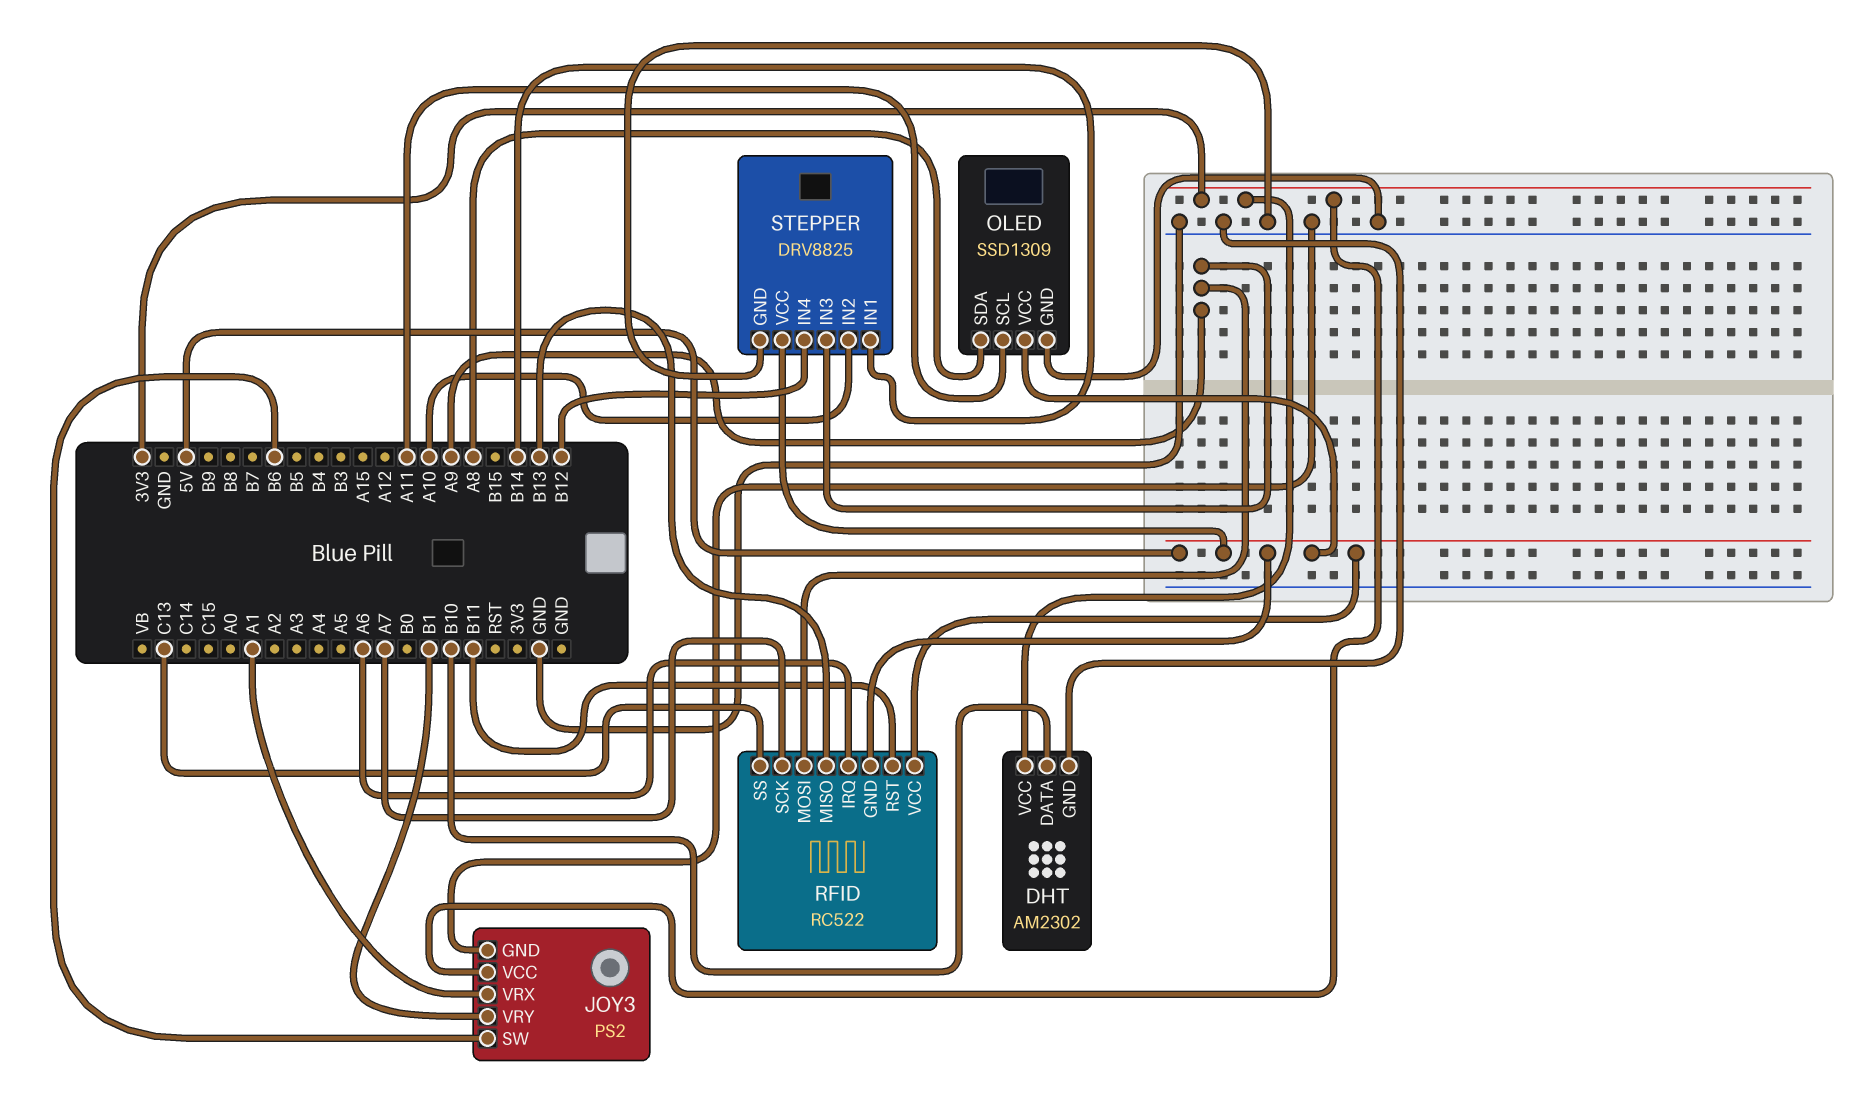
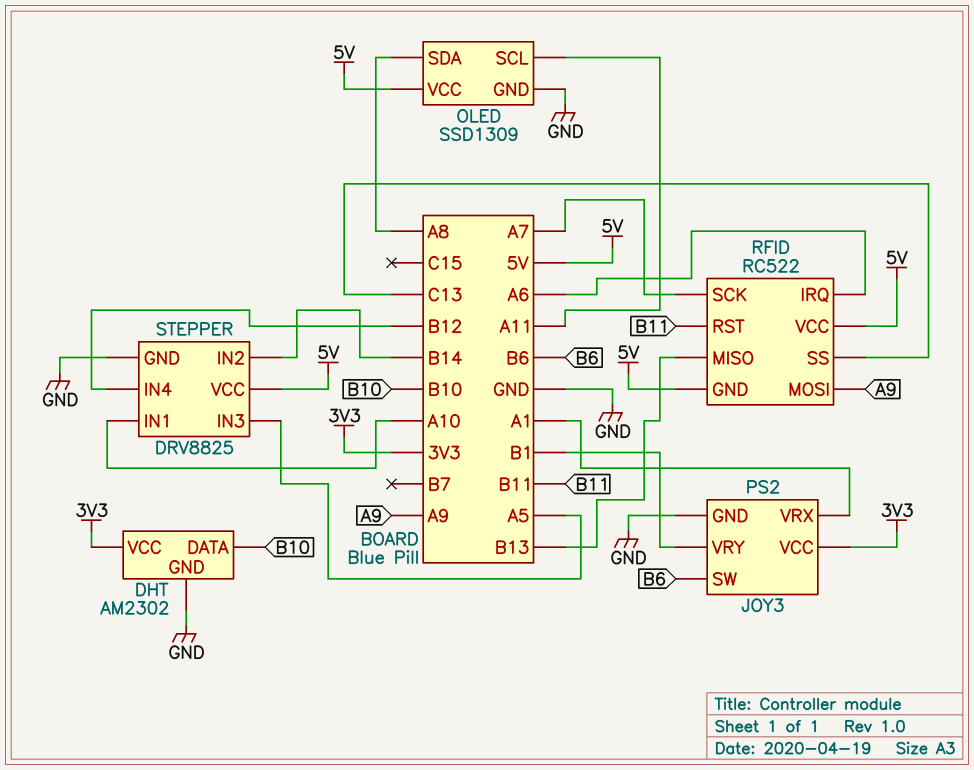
STEPPER pin IN1: B14 -> A10
STEPPER pin IN2: A10 -> B14
STEPPER pin IN3: A9 -> A5

